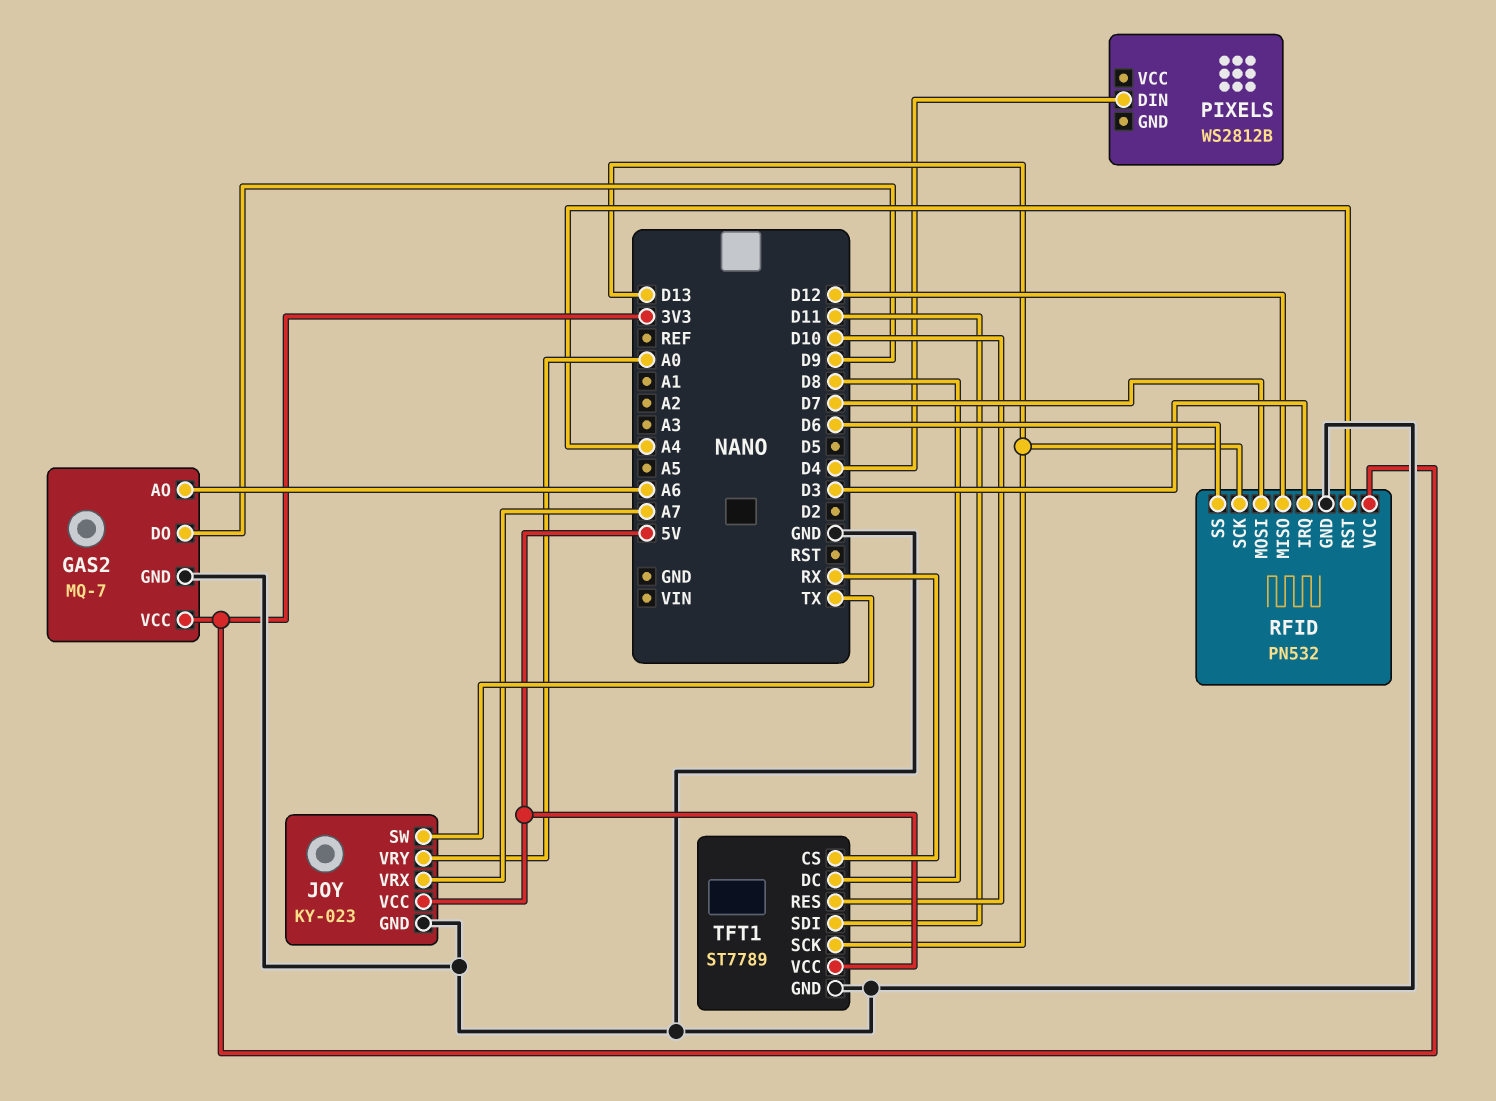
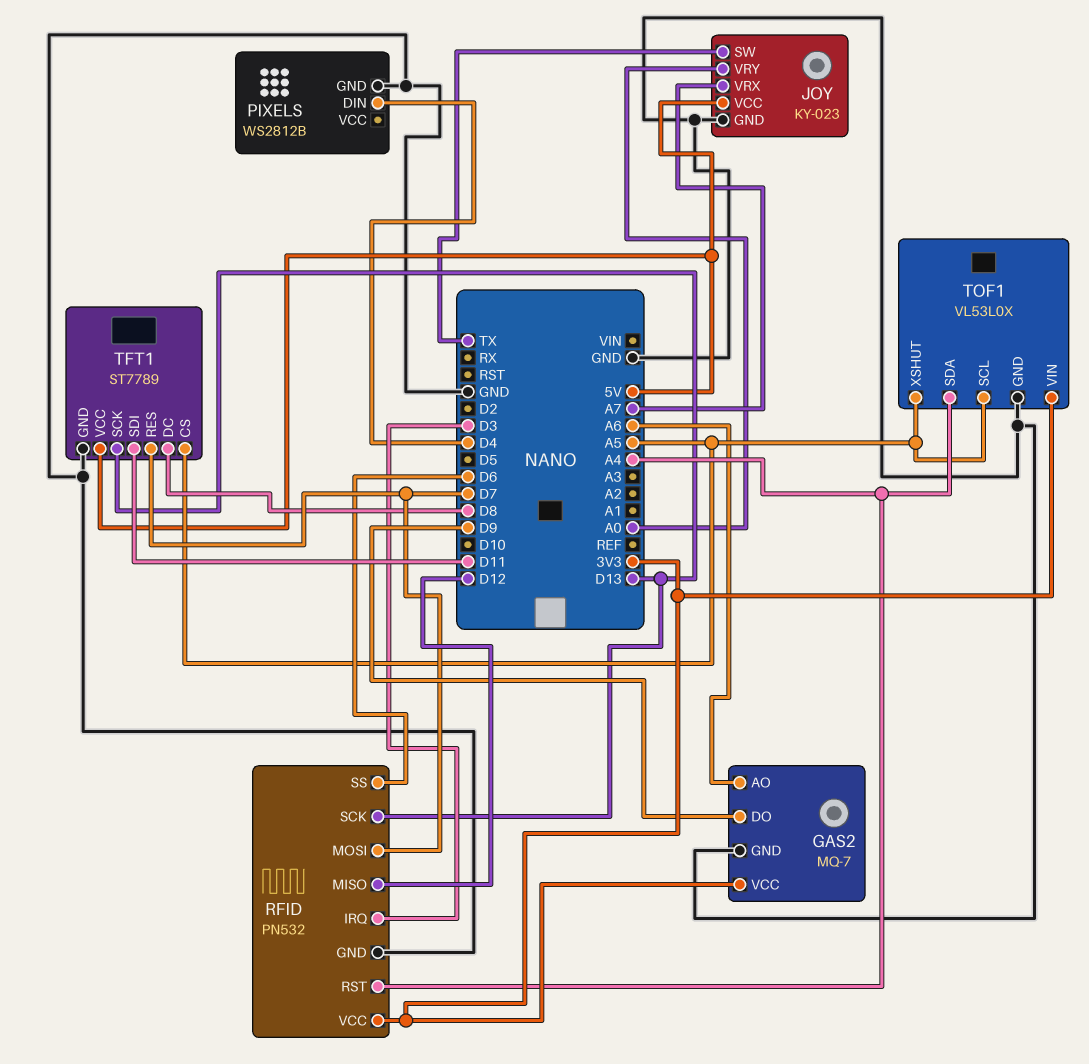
PIXELS pin GND: none -> GND
TFT1 pin CS: RX -> A5
TFT1 pin RES: D10 -> D7
TOF1: none -> VL53L0X
TOF1 pin GND: none -> GND
TOF1 pin SCL: none -> A5
TOF1 pin SDA: none -> A4
TOF1 pin VIN: none -> 3V3
TOF1 pin XSHUT: none -> A5

